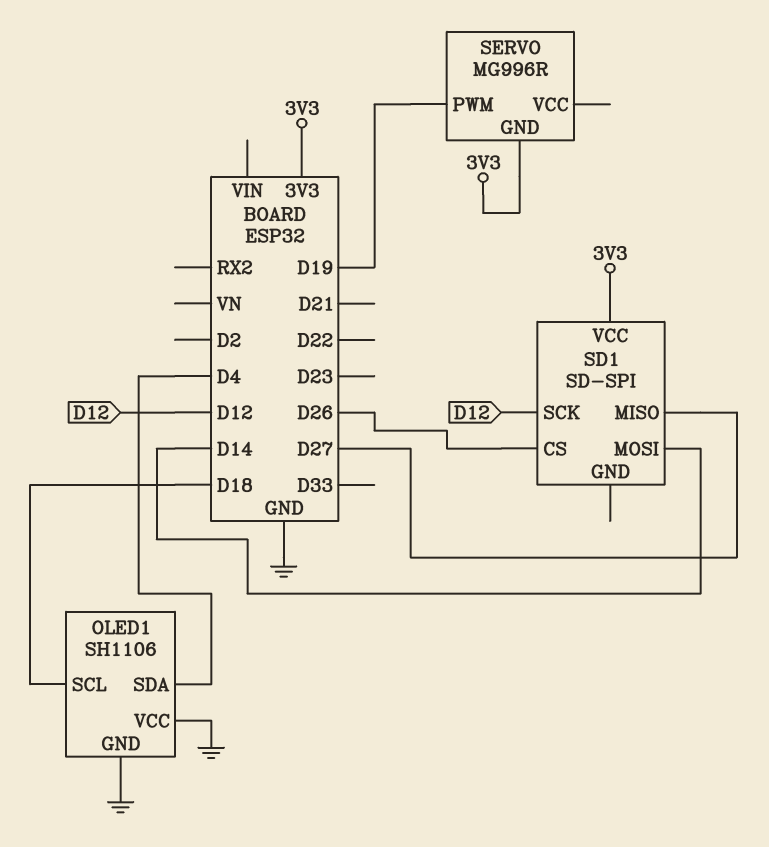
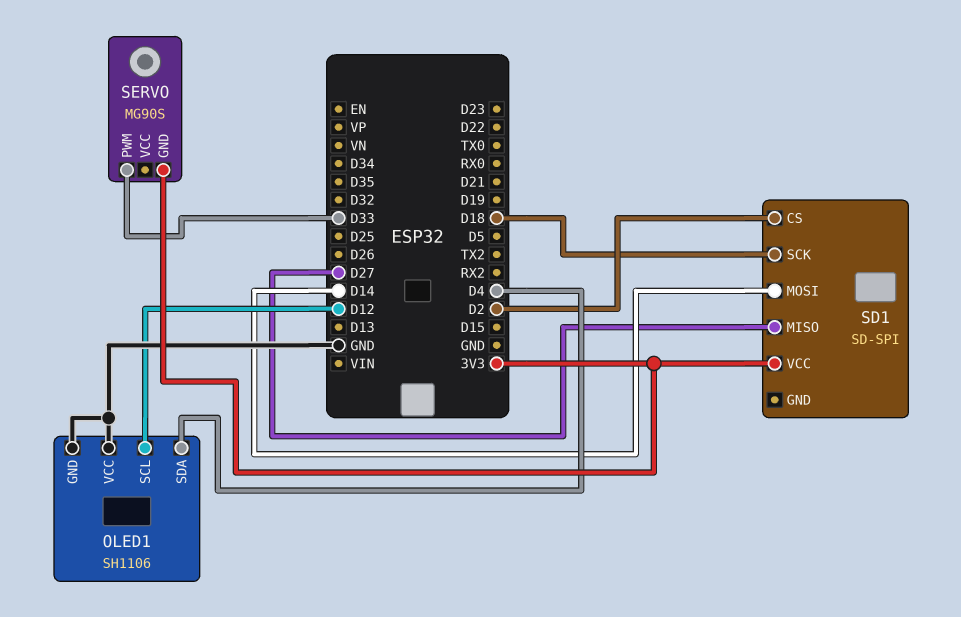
OLED1 pin SCL: D18 -> D12
SD1 pin CS: D26 -> D2
SD1 pin SCK: D12 -> D18
SERVO: MG996R -> MG90S
SERVO pin PWM: D19 -> D33

